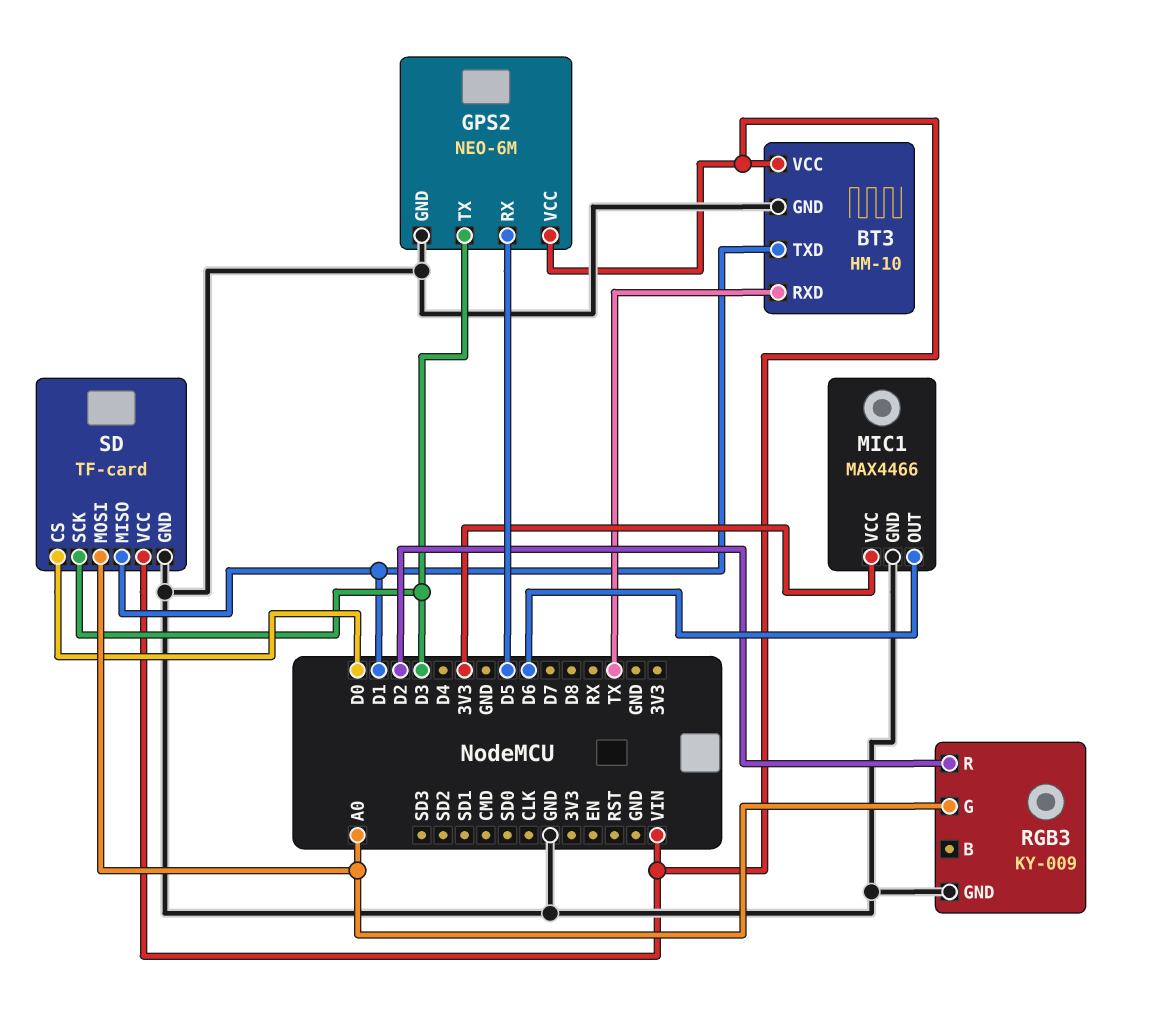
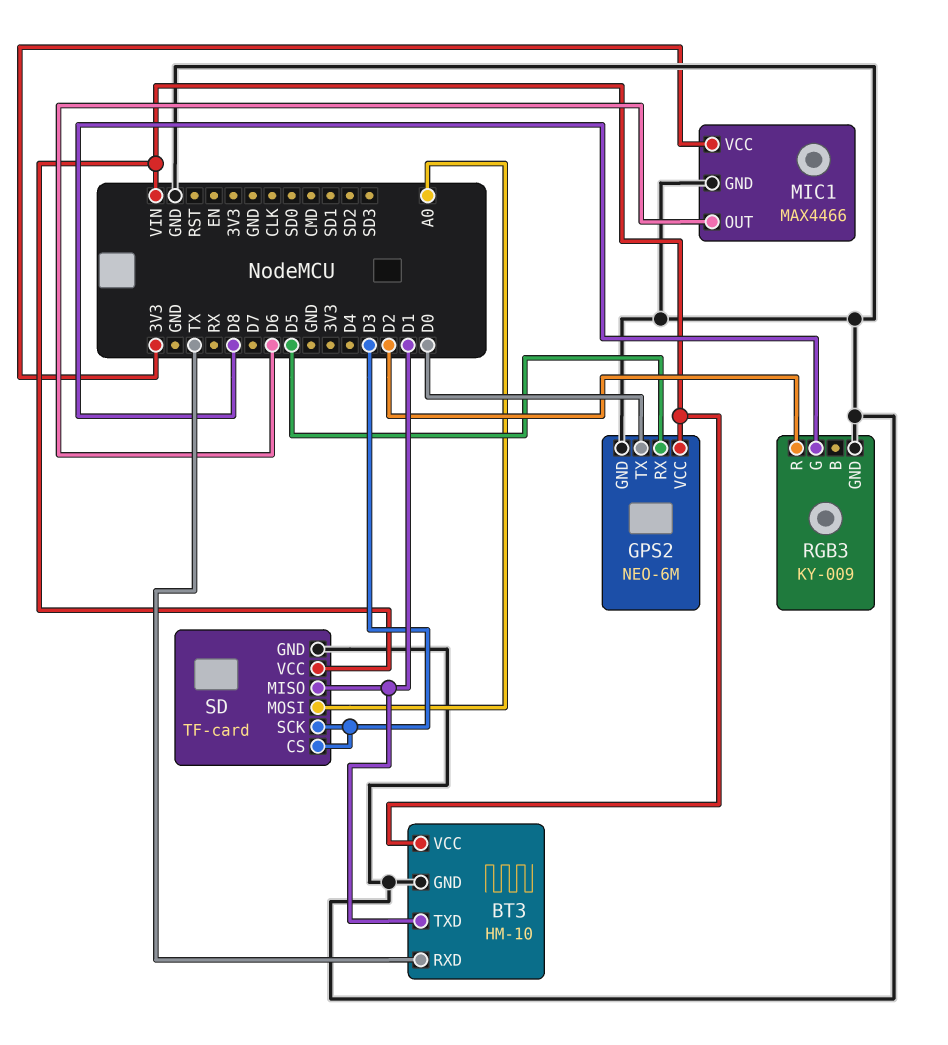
GPS2 pin TX: D3 -> D0
RGB3 pin G: A0 -> D8
SD pin CS: D0 -> D3

